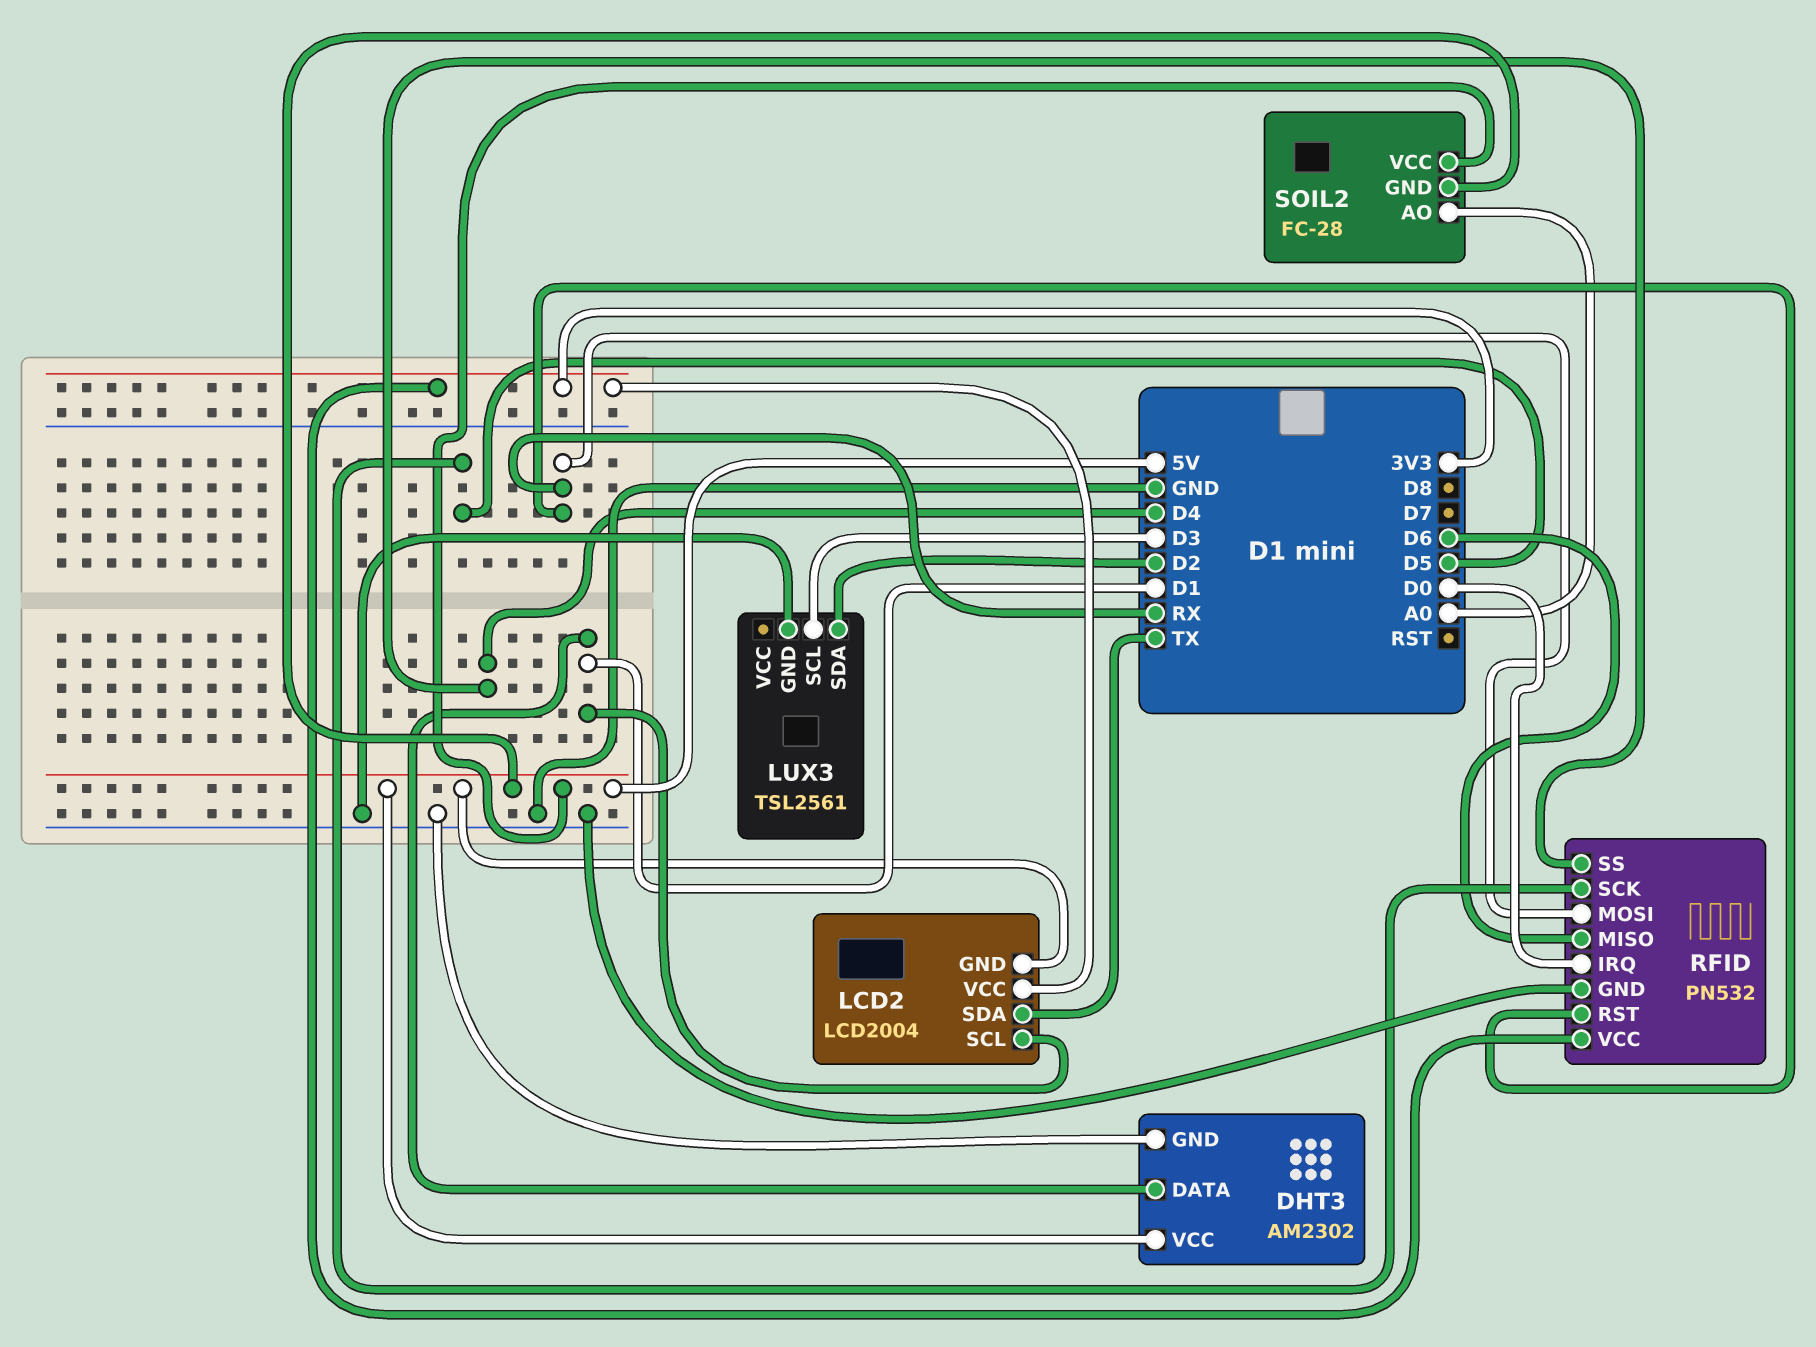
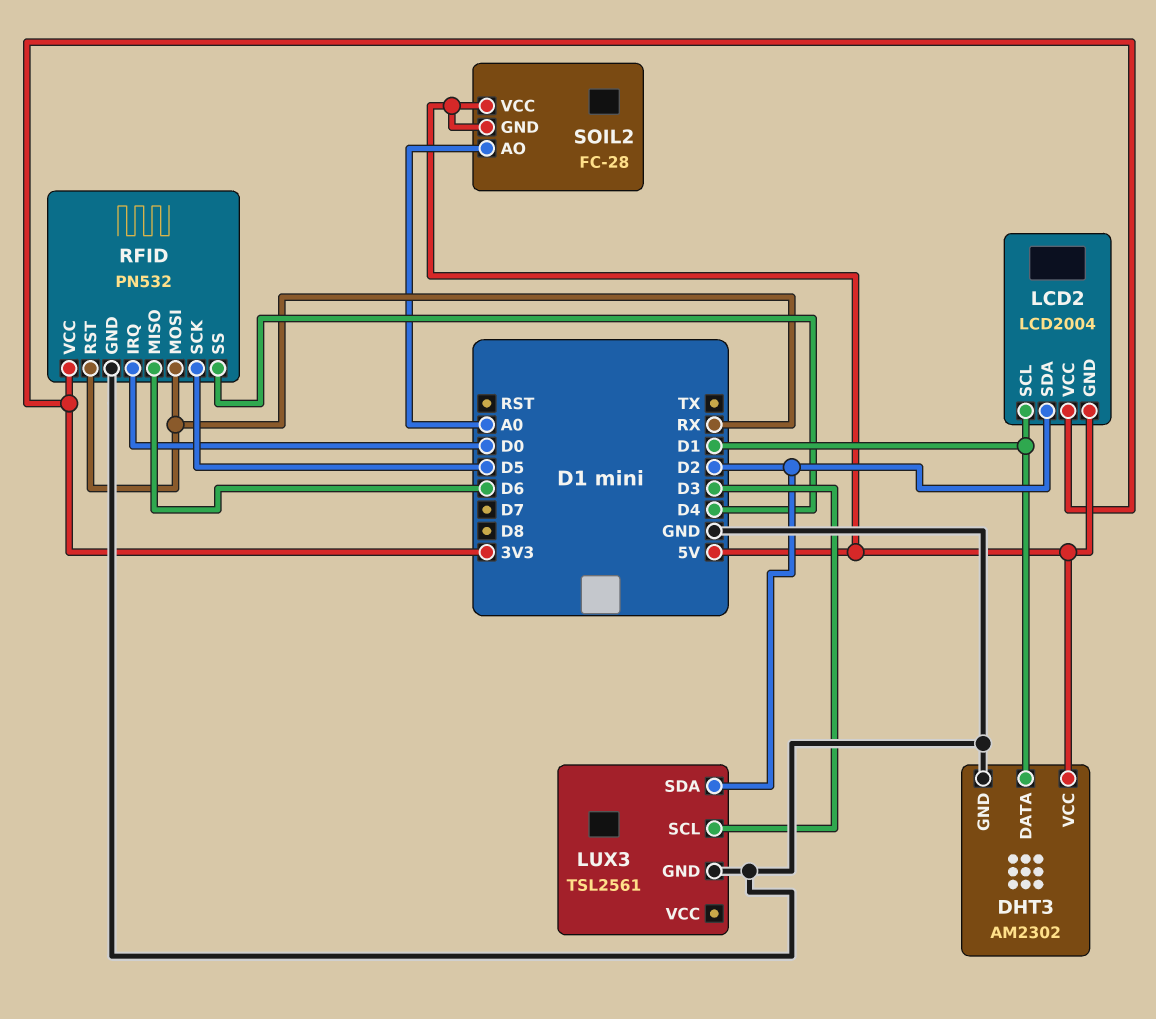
LCD2 pin SDA: TX -> D2

